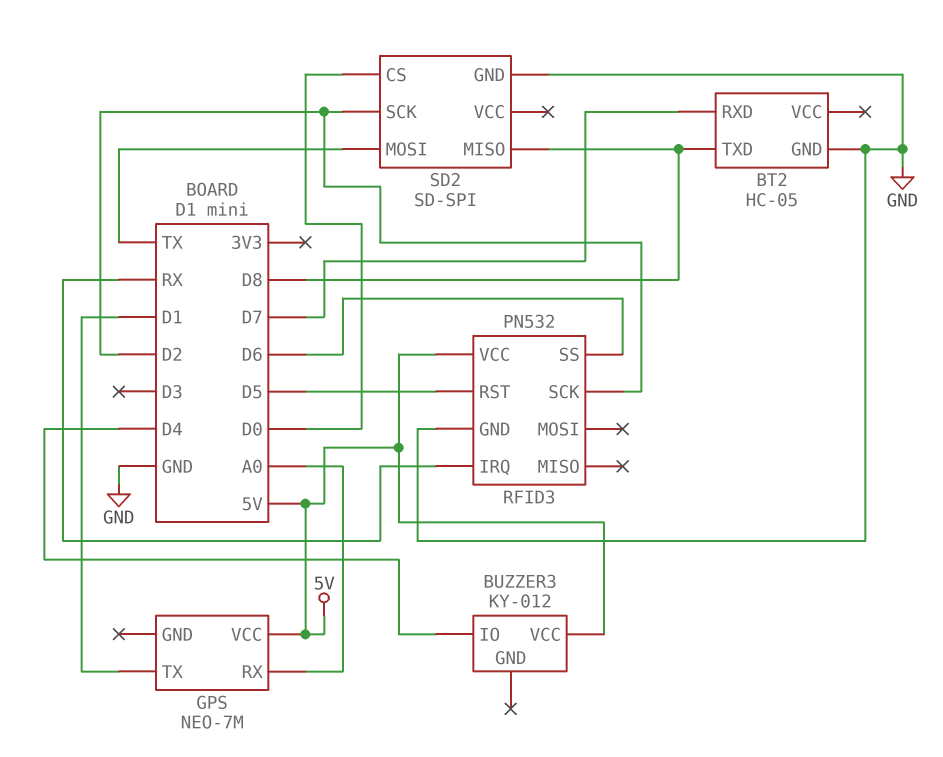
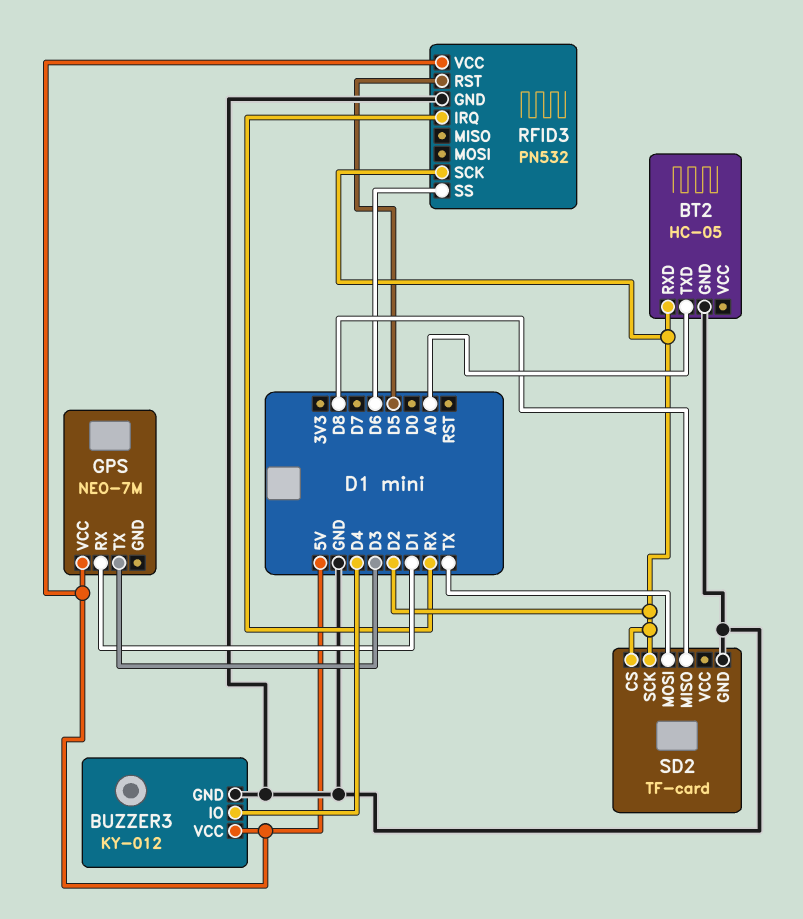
BT2 pin RXD: D7 -> D2
BT2 pin TXD: D8 -> A0
BUZZER3 pin GND: none -> GND
GPS pin RX: A0 -> D1
GPS pin TX: D1 -> D3
SD2: SD-SPI -> TF-card
SD2 pin CS: D0 -> D2

